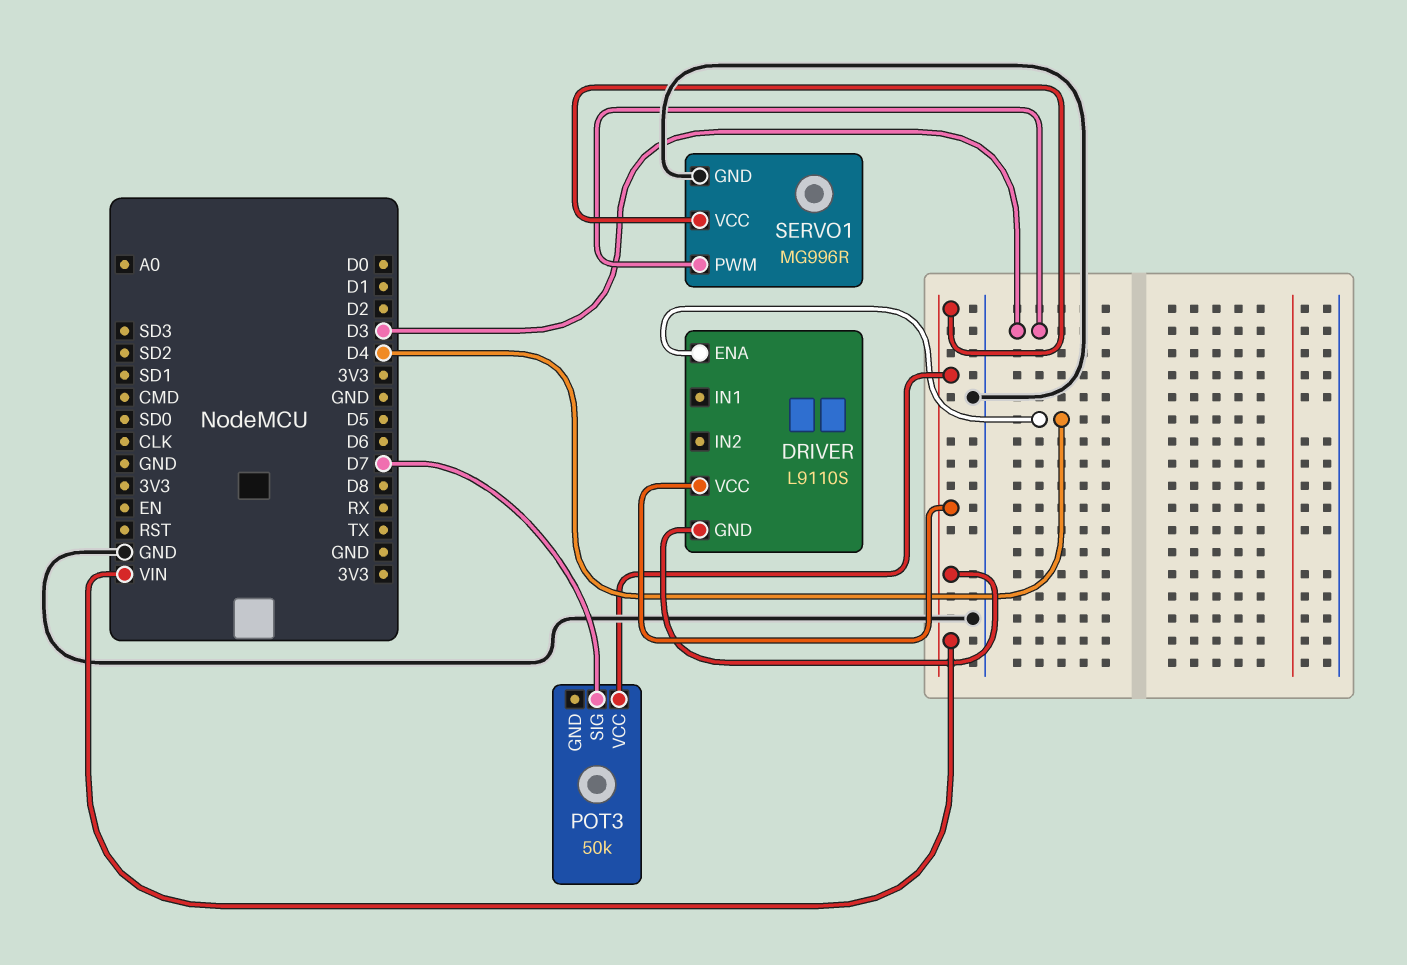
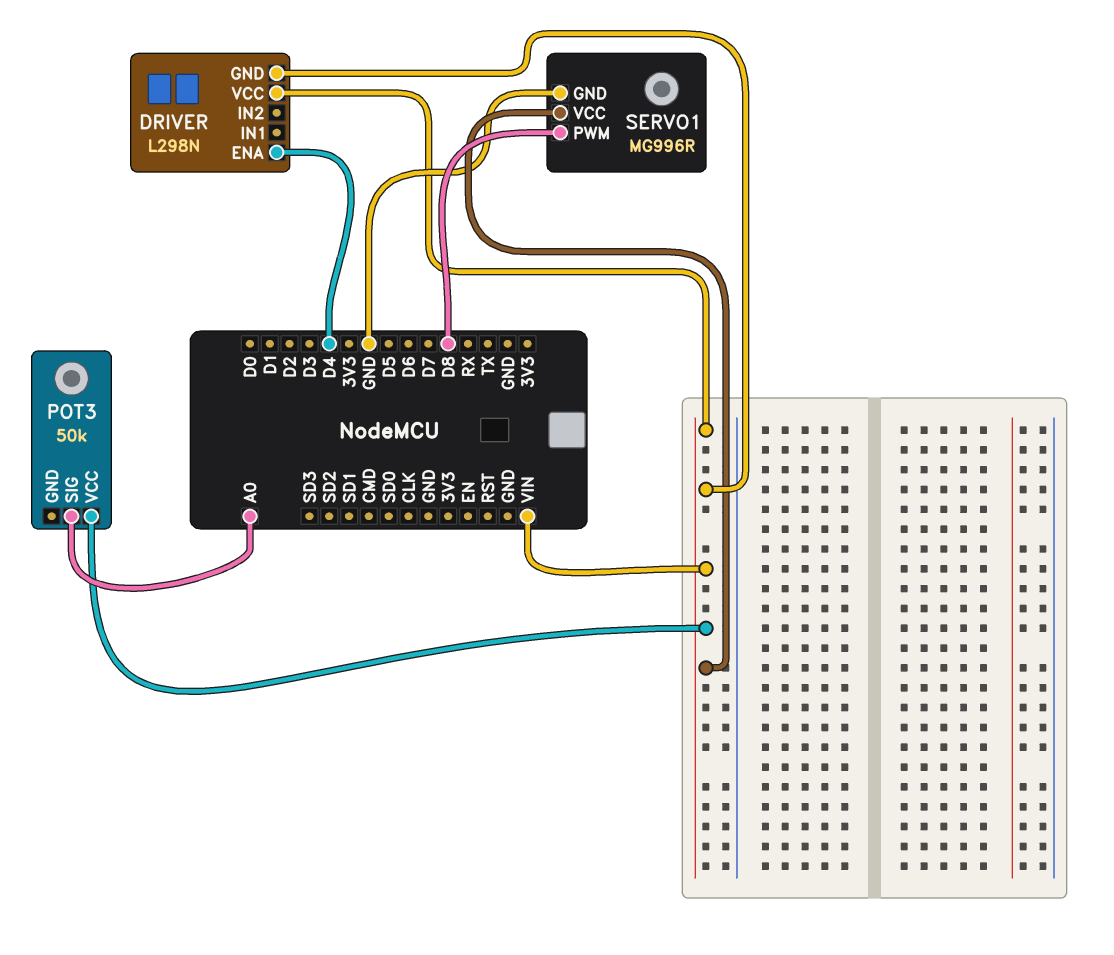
DRIVER: L9110S -> L298N
POT3 pin SIG: D7 -> A0
SERVO1 pin PWM: D3 -> D8

